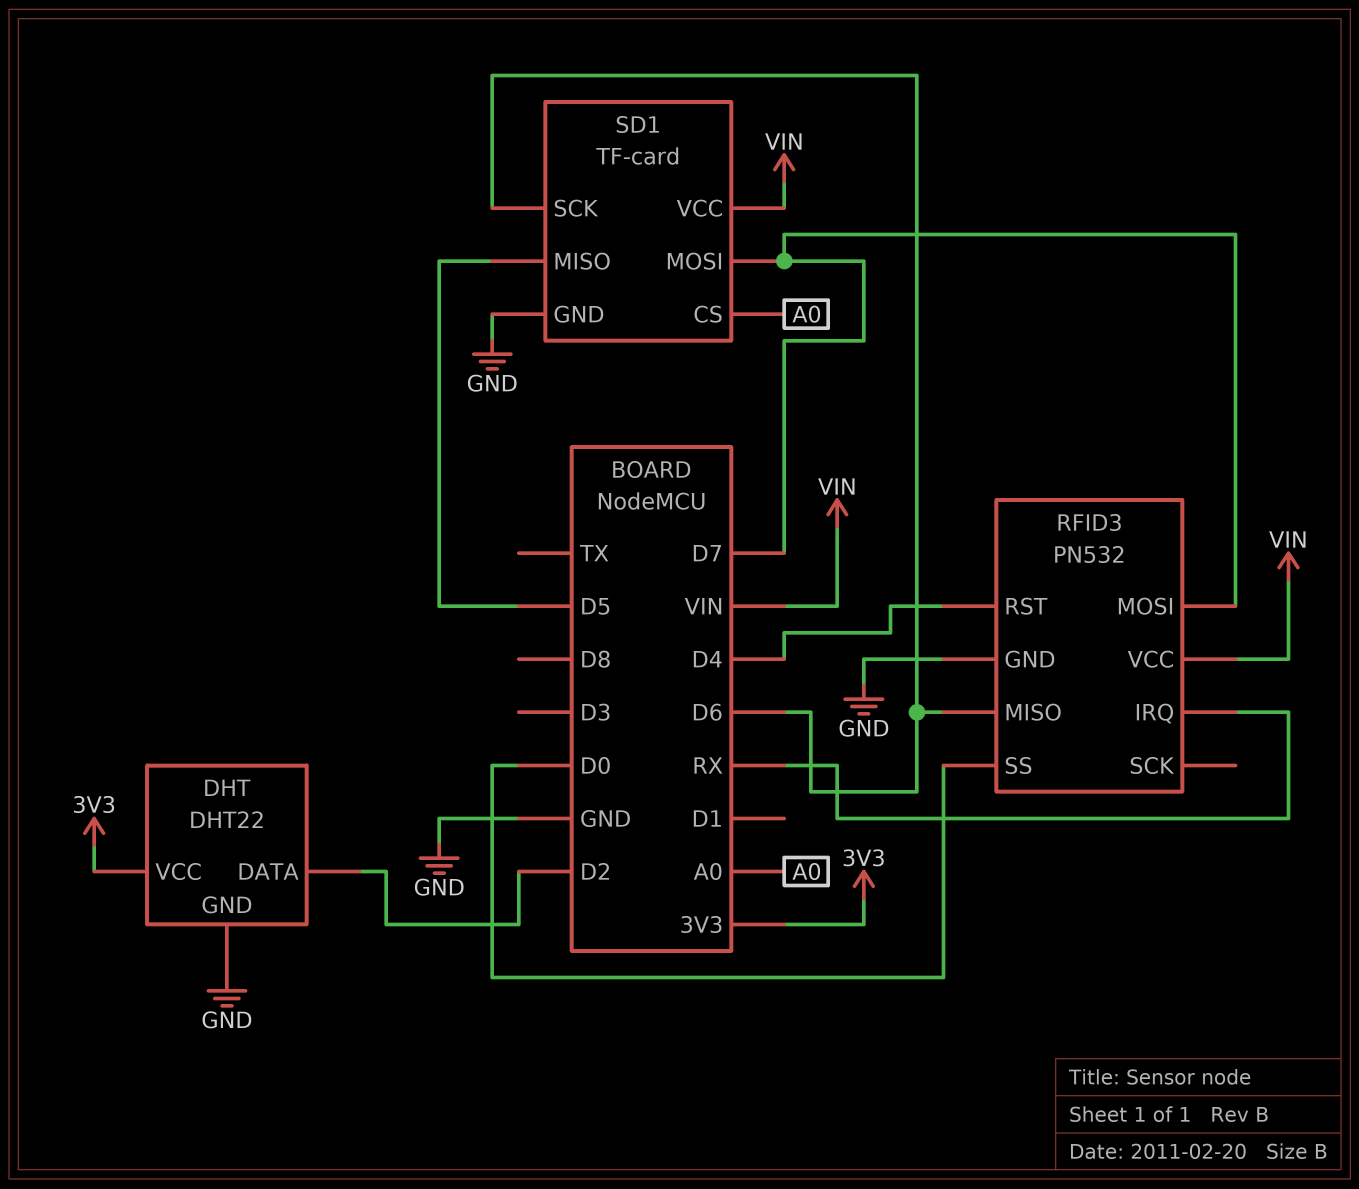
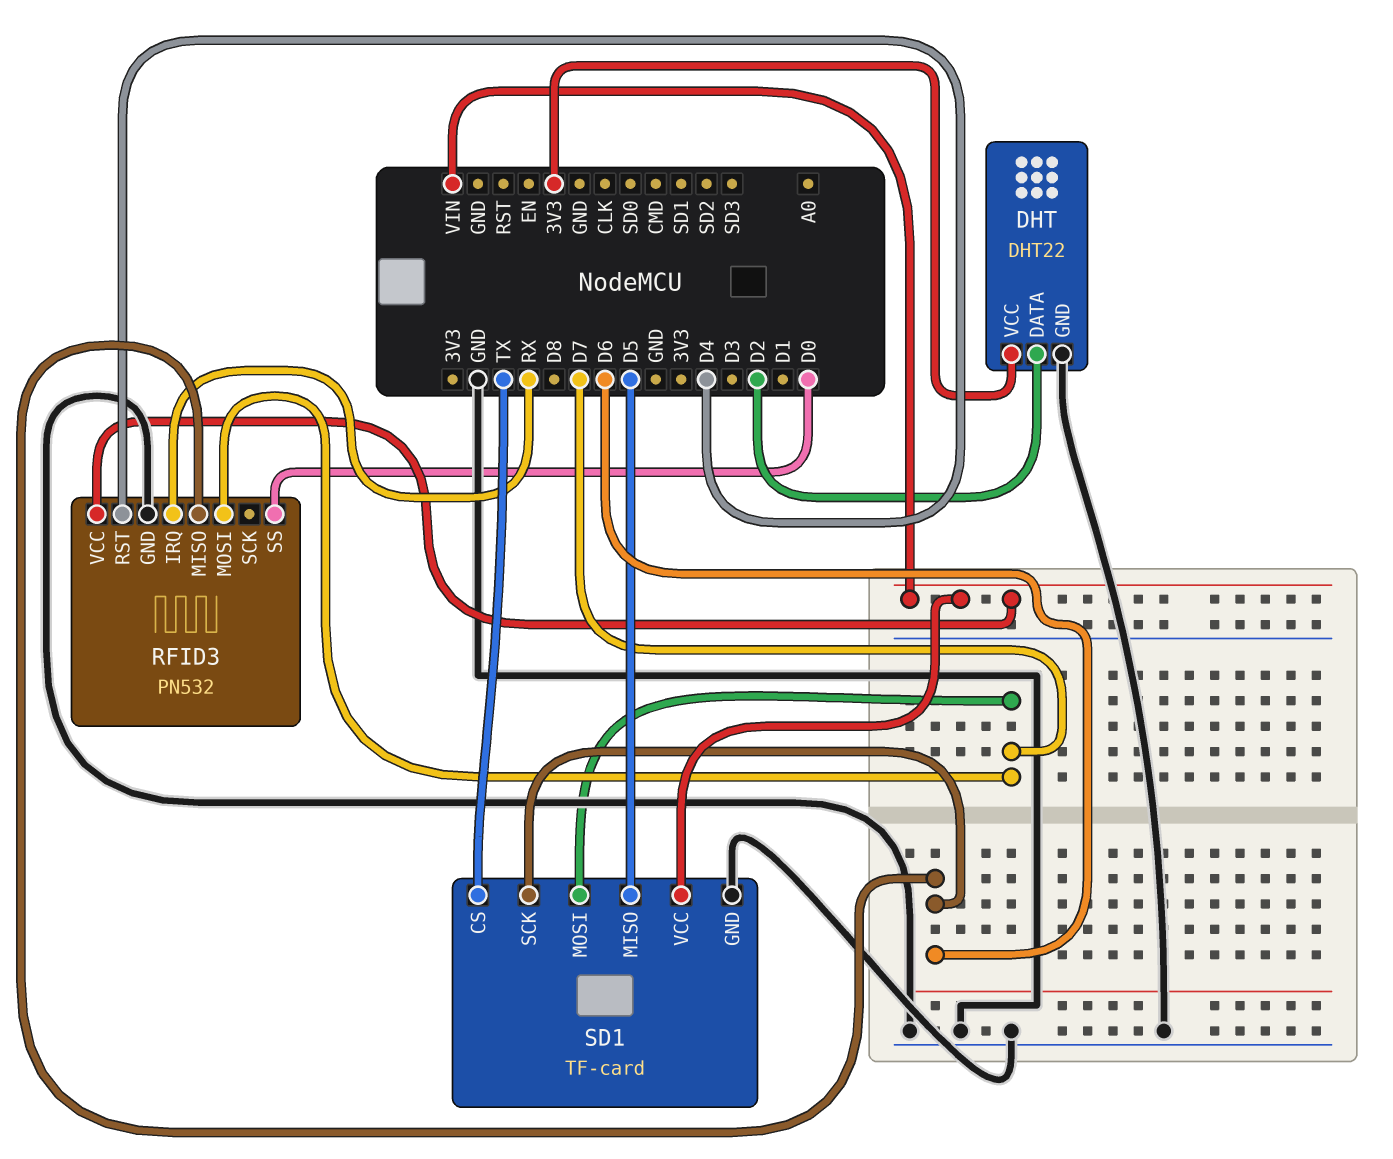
SD1 pin CS: A0 -> TX

